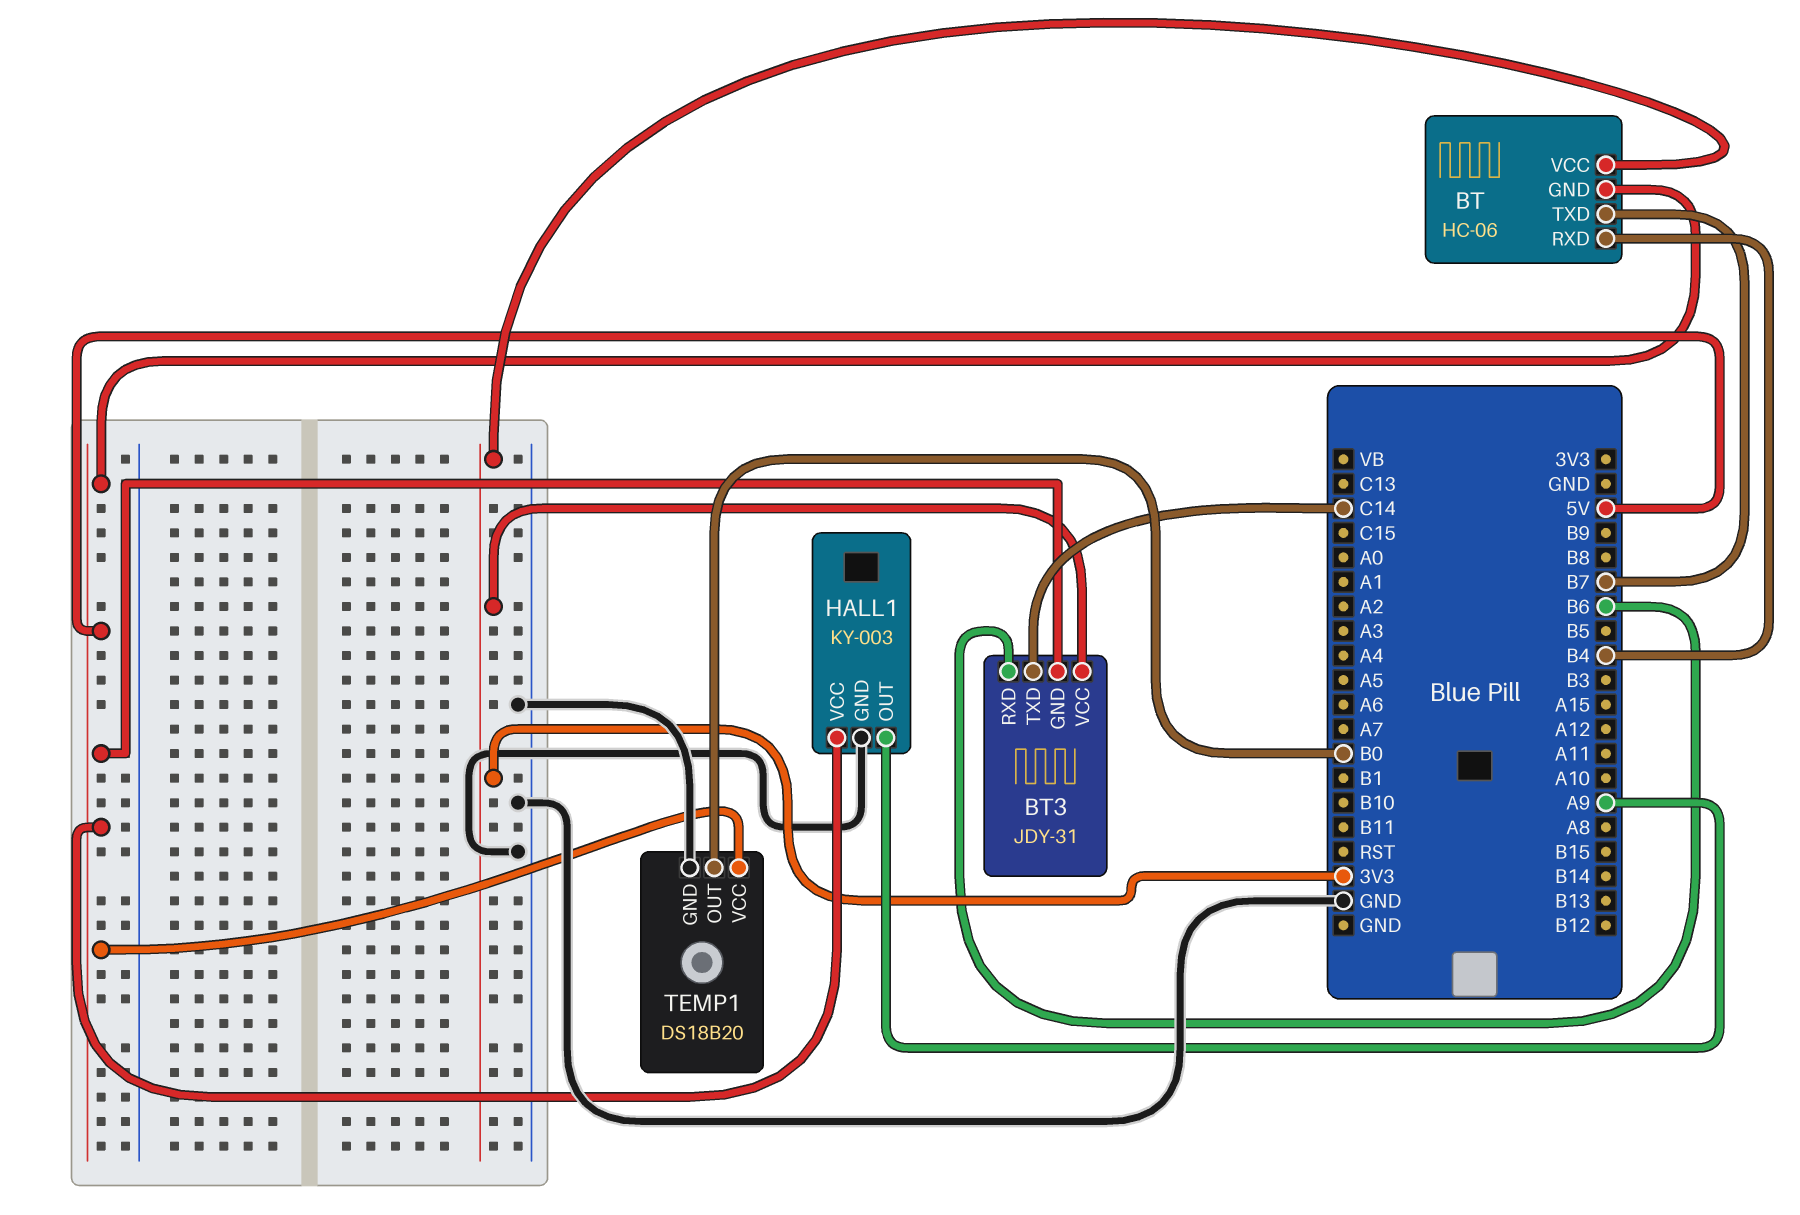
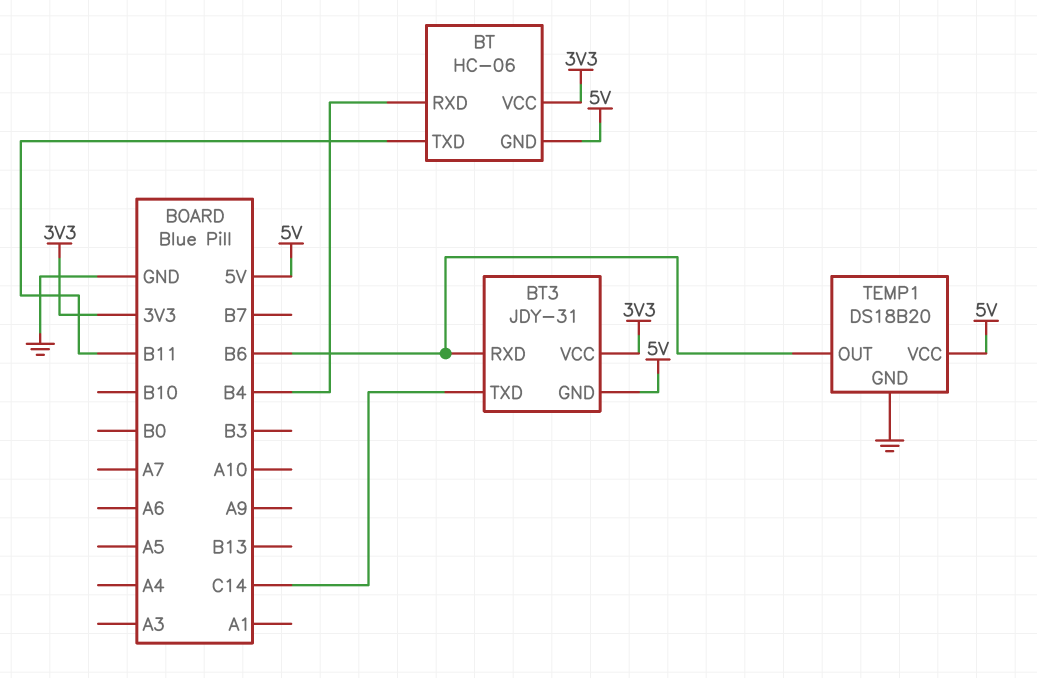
BT pin TXD: B7 -> B11
HALL1: KY-003 -> none
HALL1 pin GND: GND -> none
HALL1 pin OUT: A9 -> none
HALL1 pin VCC: 5V -> none
TEMP1 pin OUT: B0 -> B6

